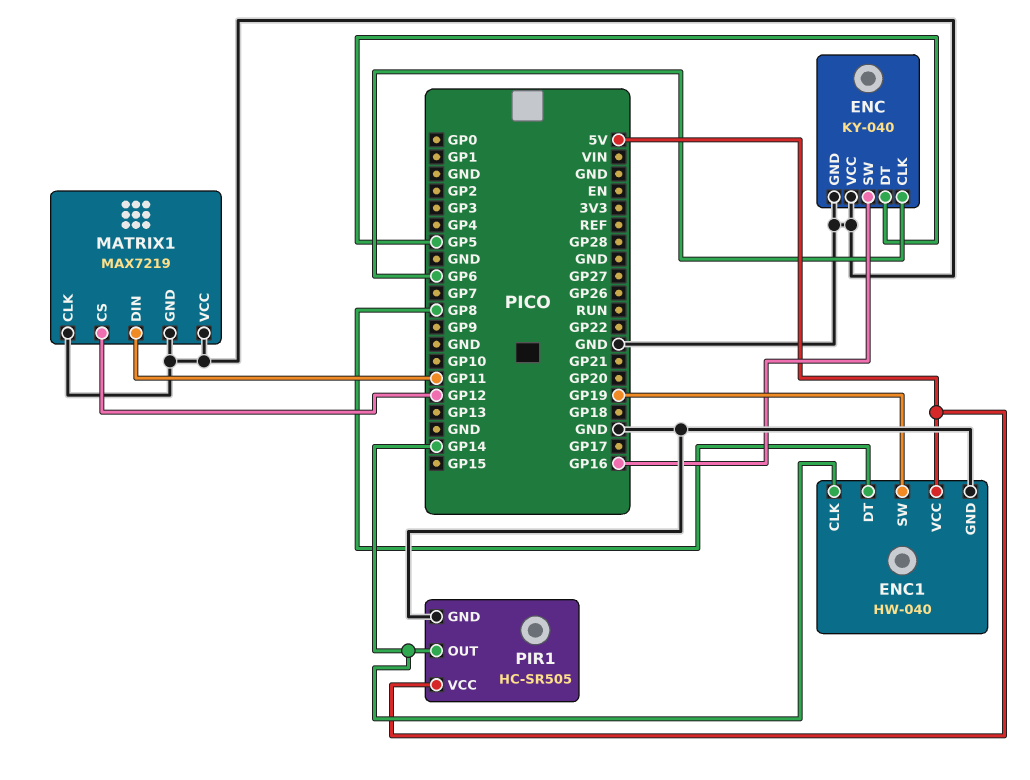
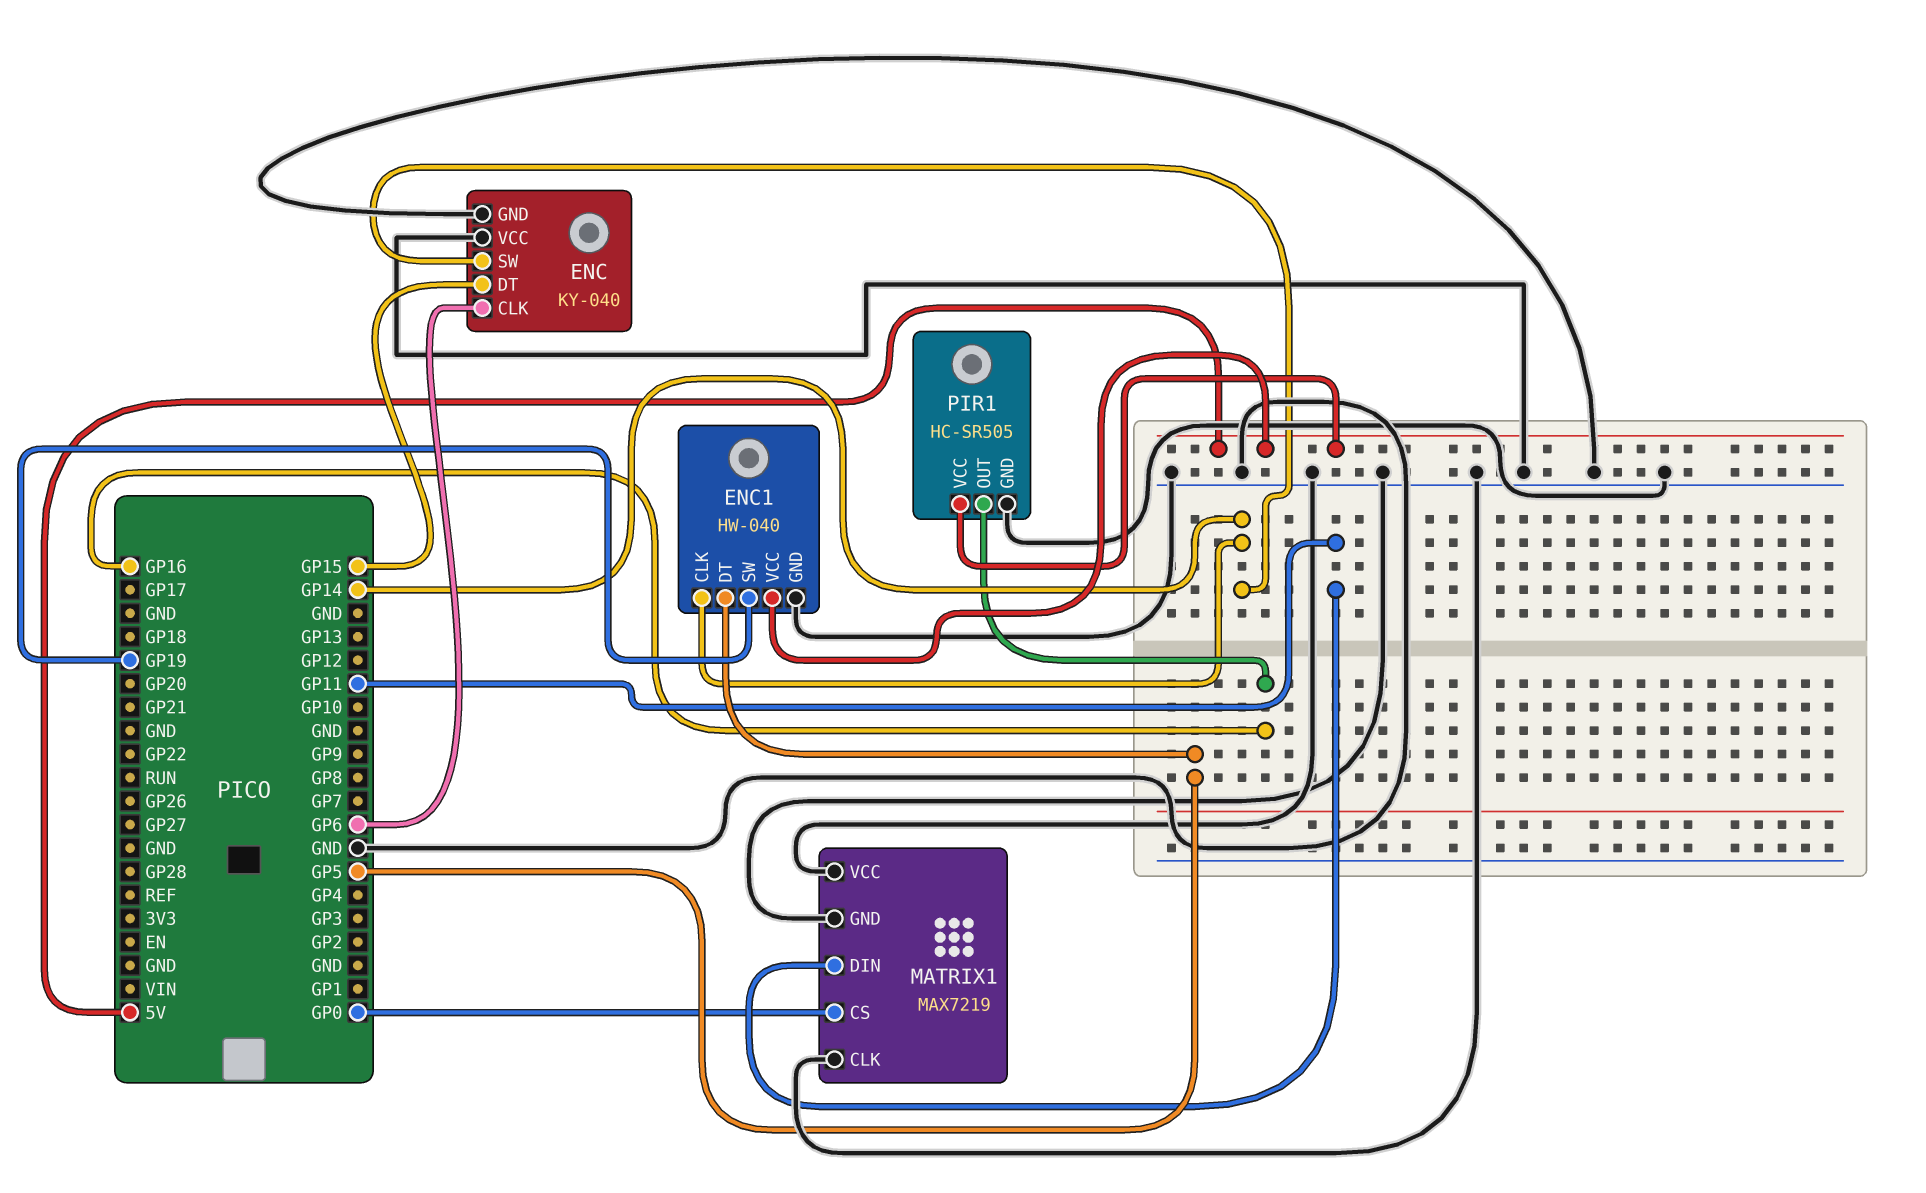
ENC pin DT: GP5 -> GP15
ENC pin SW: GP16 -> GP14
ENC1 pin DT: GP8 -> GP5
MATRIX1 pin CS: GP12 -> GP0
PIR1 pin OUT: GP14 -> GP16

